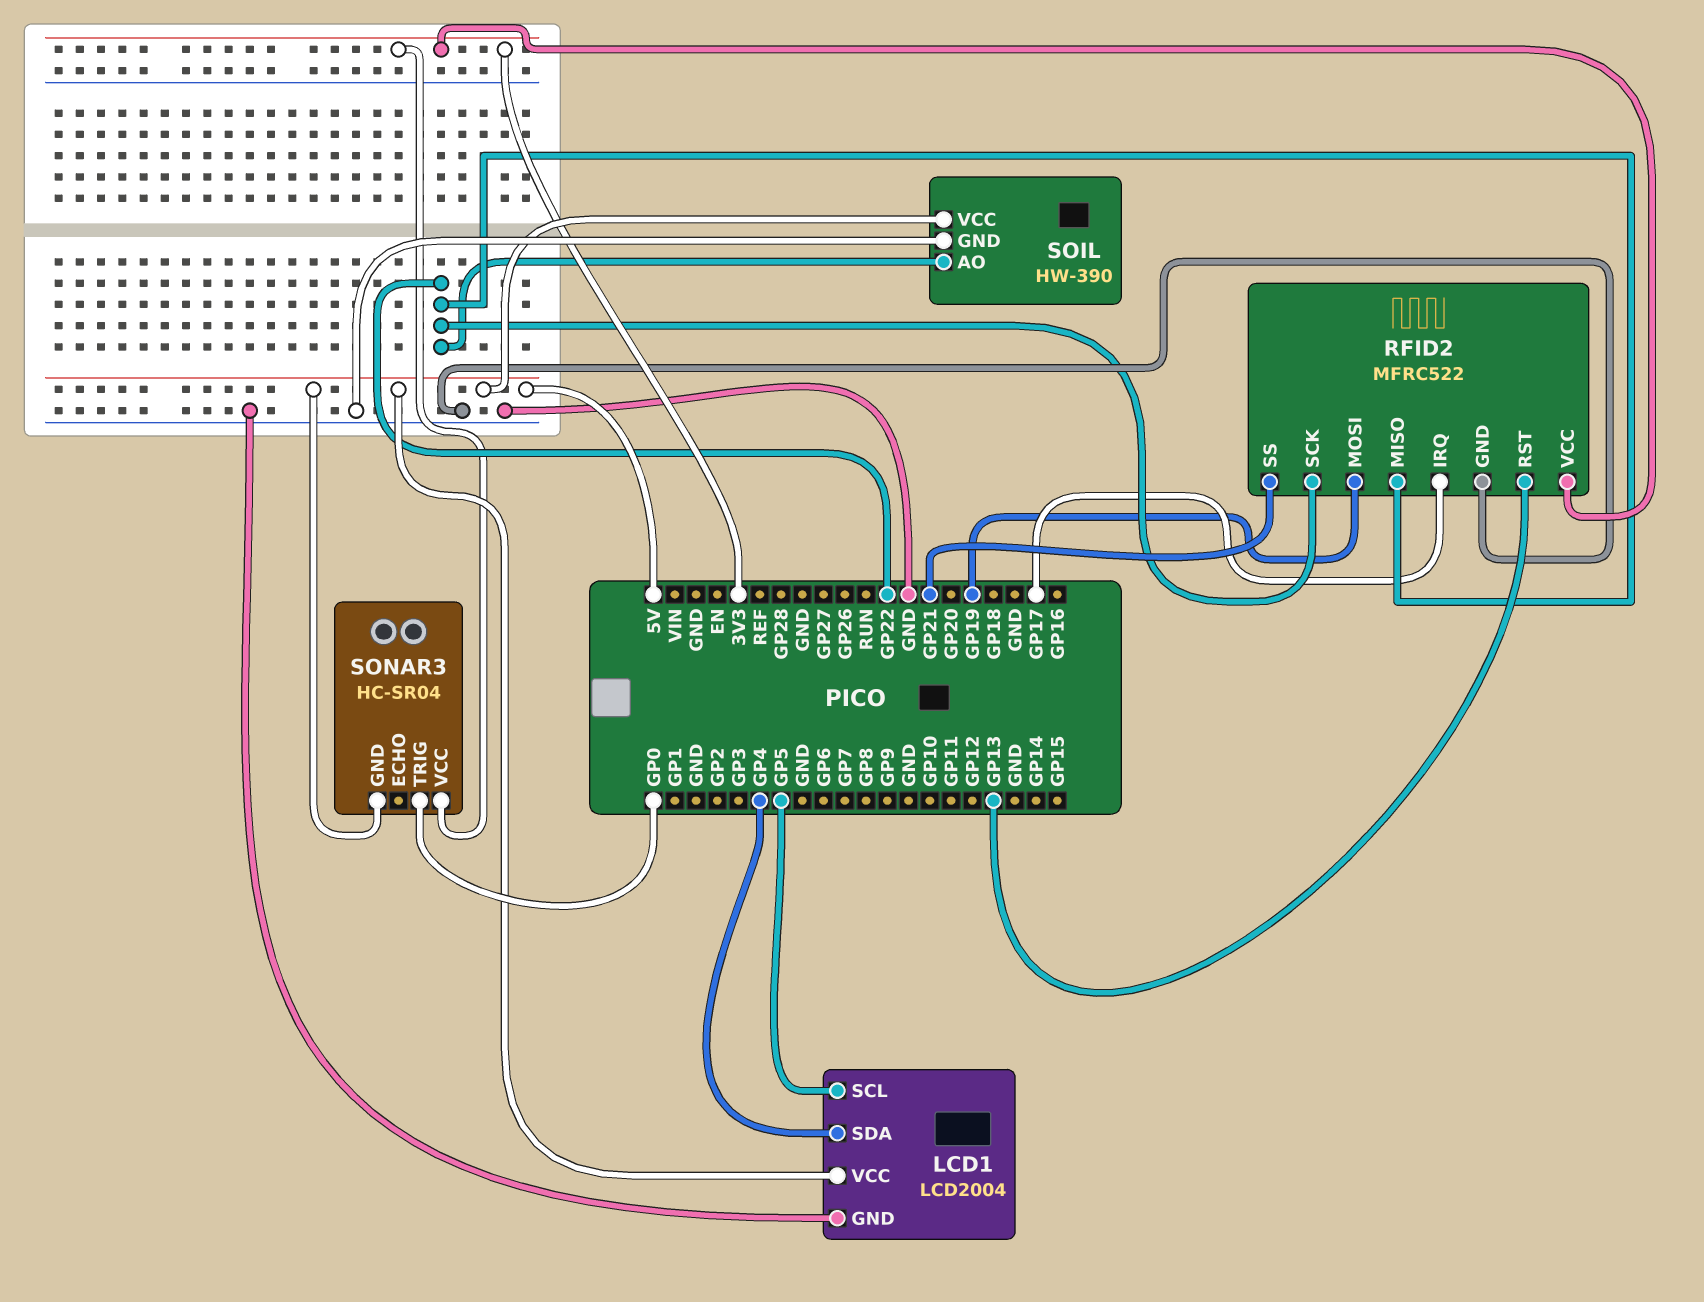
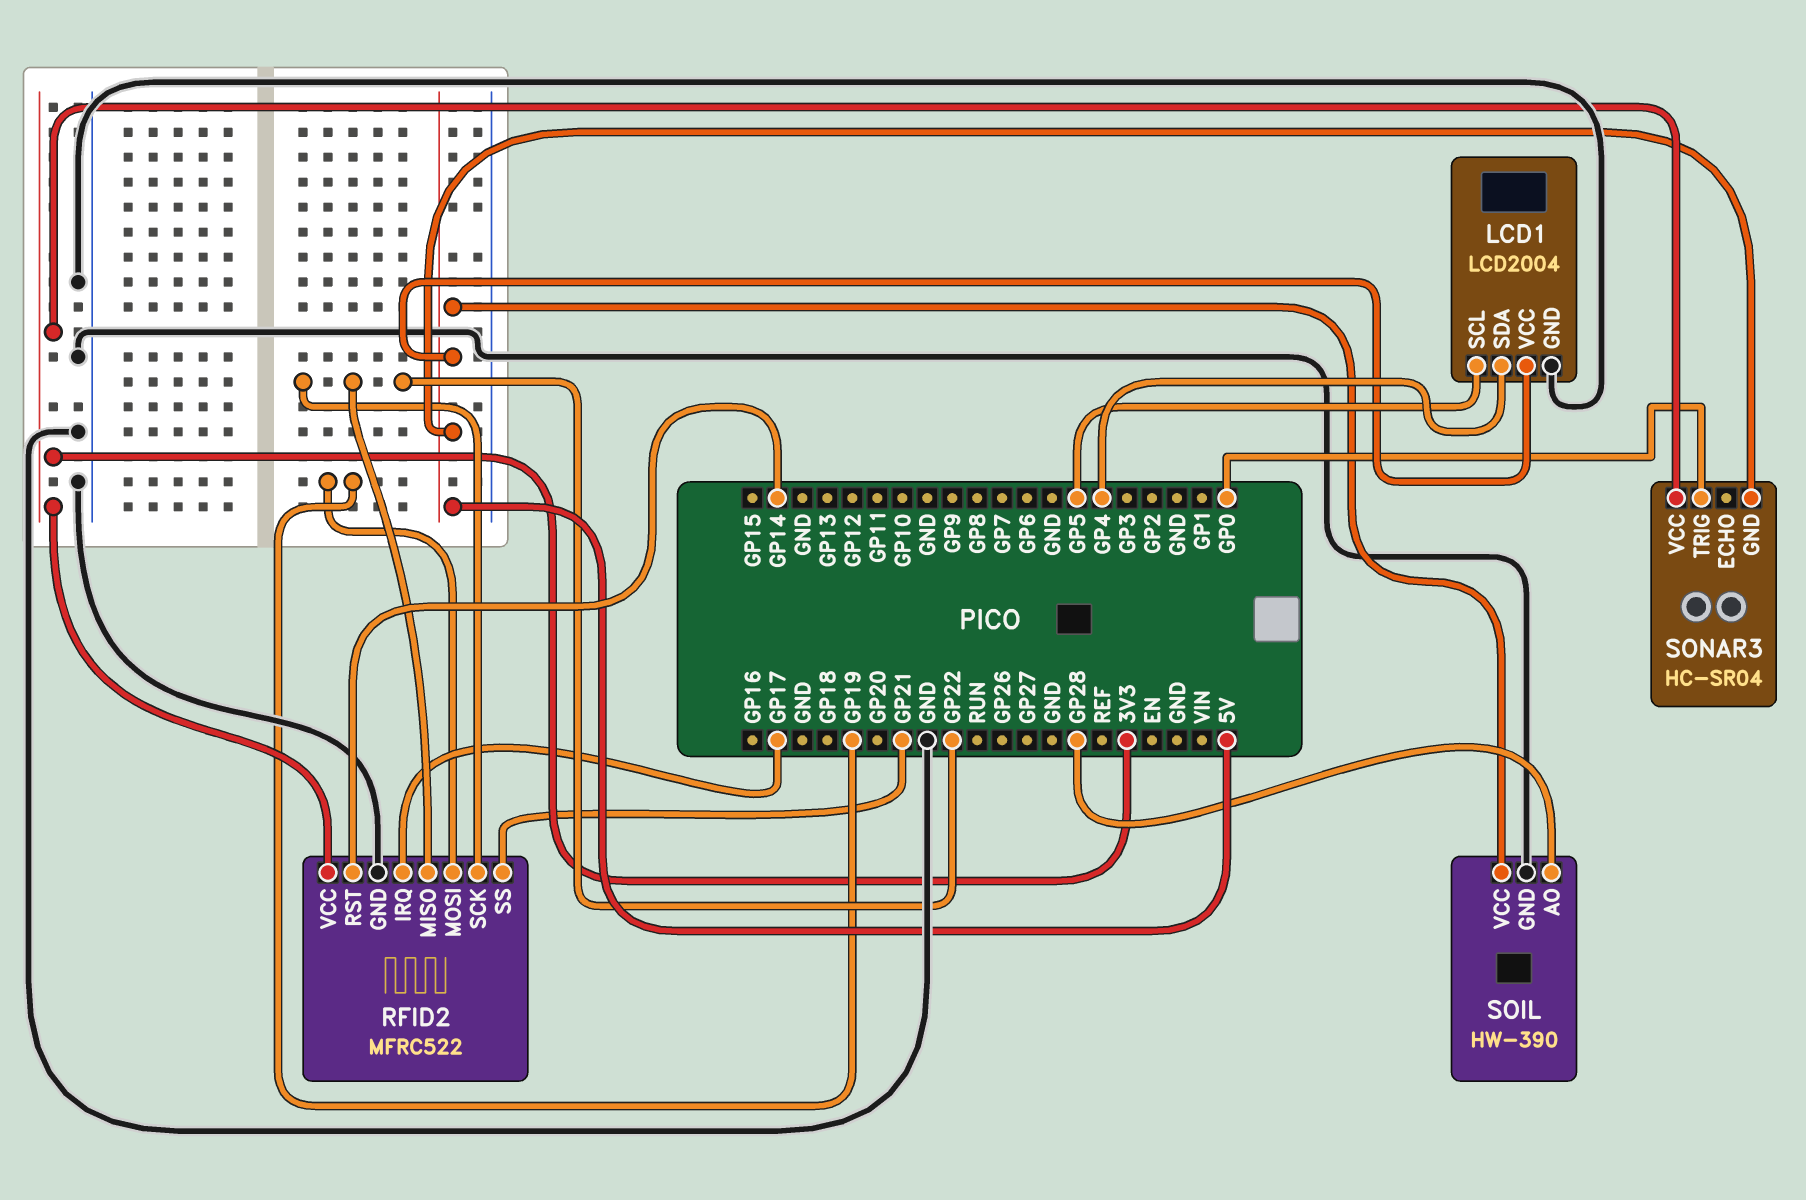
RFID2 pin RST: GP13 -> GP14
SOIL pin AO: GP22 -> GP28

